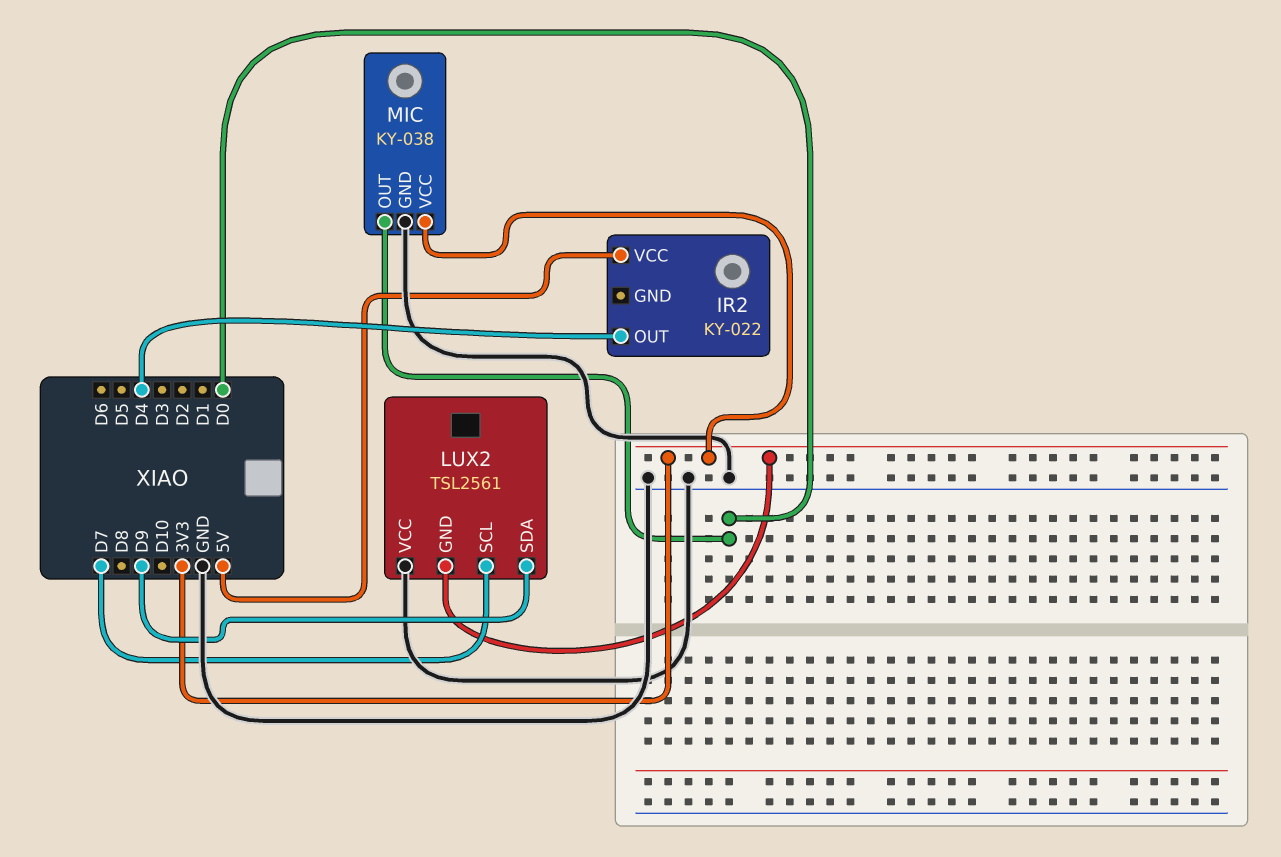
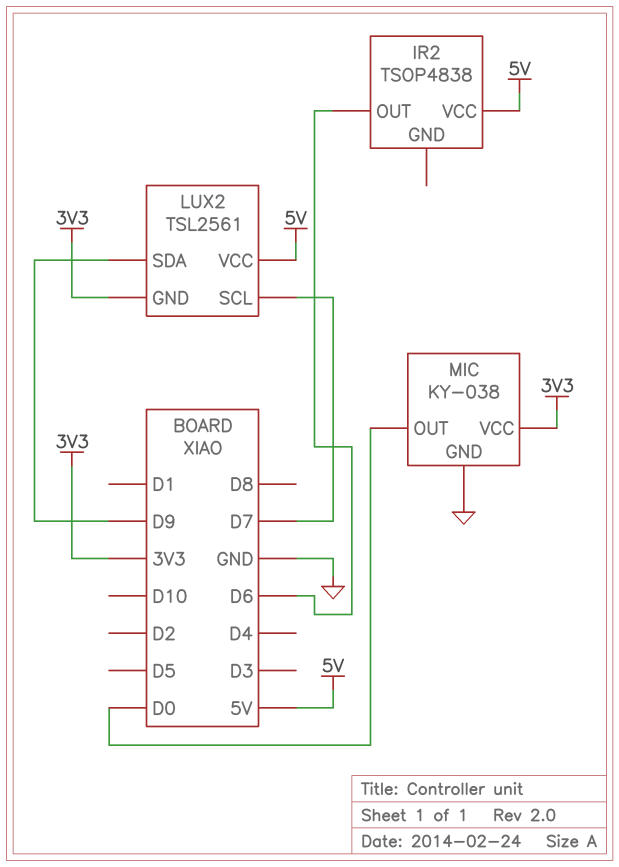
IR2: KY-022 -> TSOP4838
IR2 pin OUT: D4 -> D6
LUX2 pin VCC: GND -> 5V

